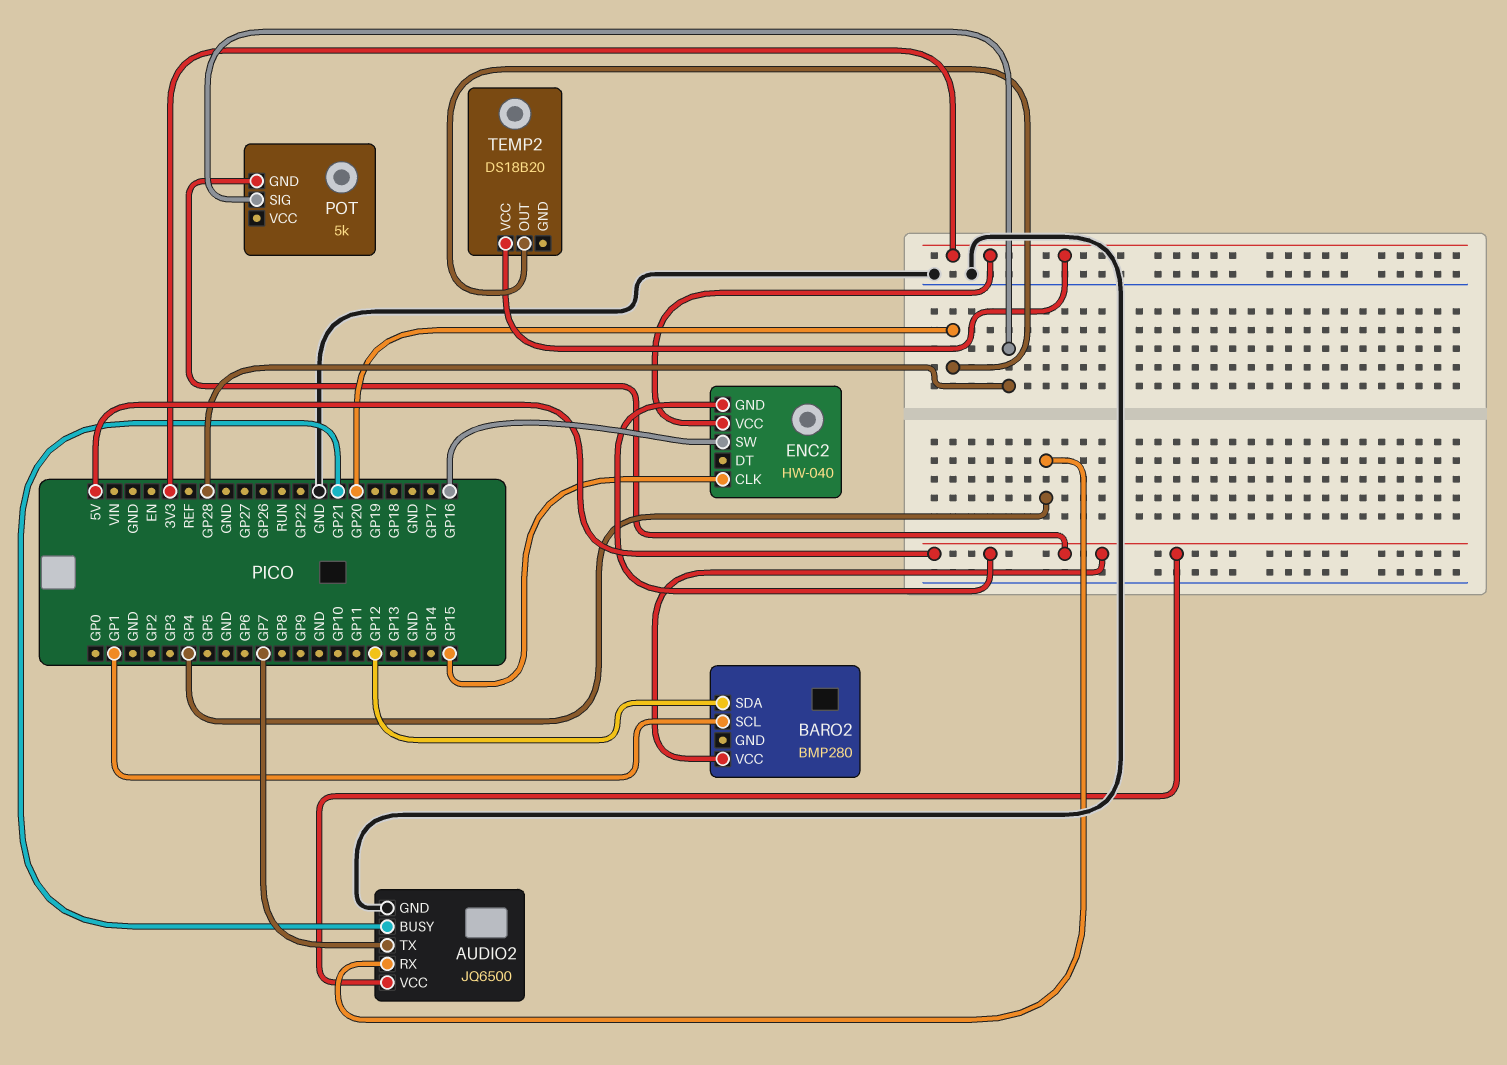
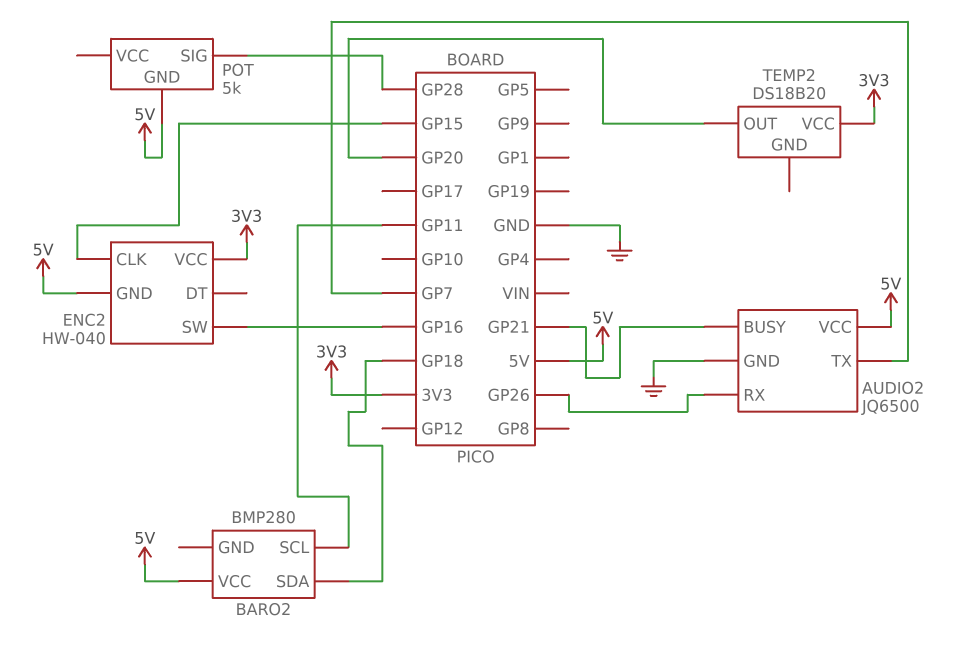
AUDIO2 pin RX: GP4 -> GP26
BARO2 pin SCL: GP1 -> GP11
BARO2 pin SDA: GP12 -> GP18

